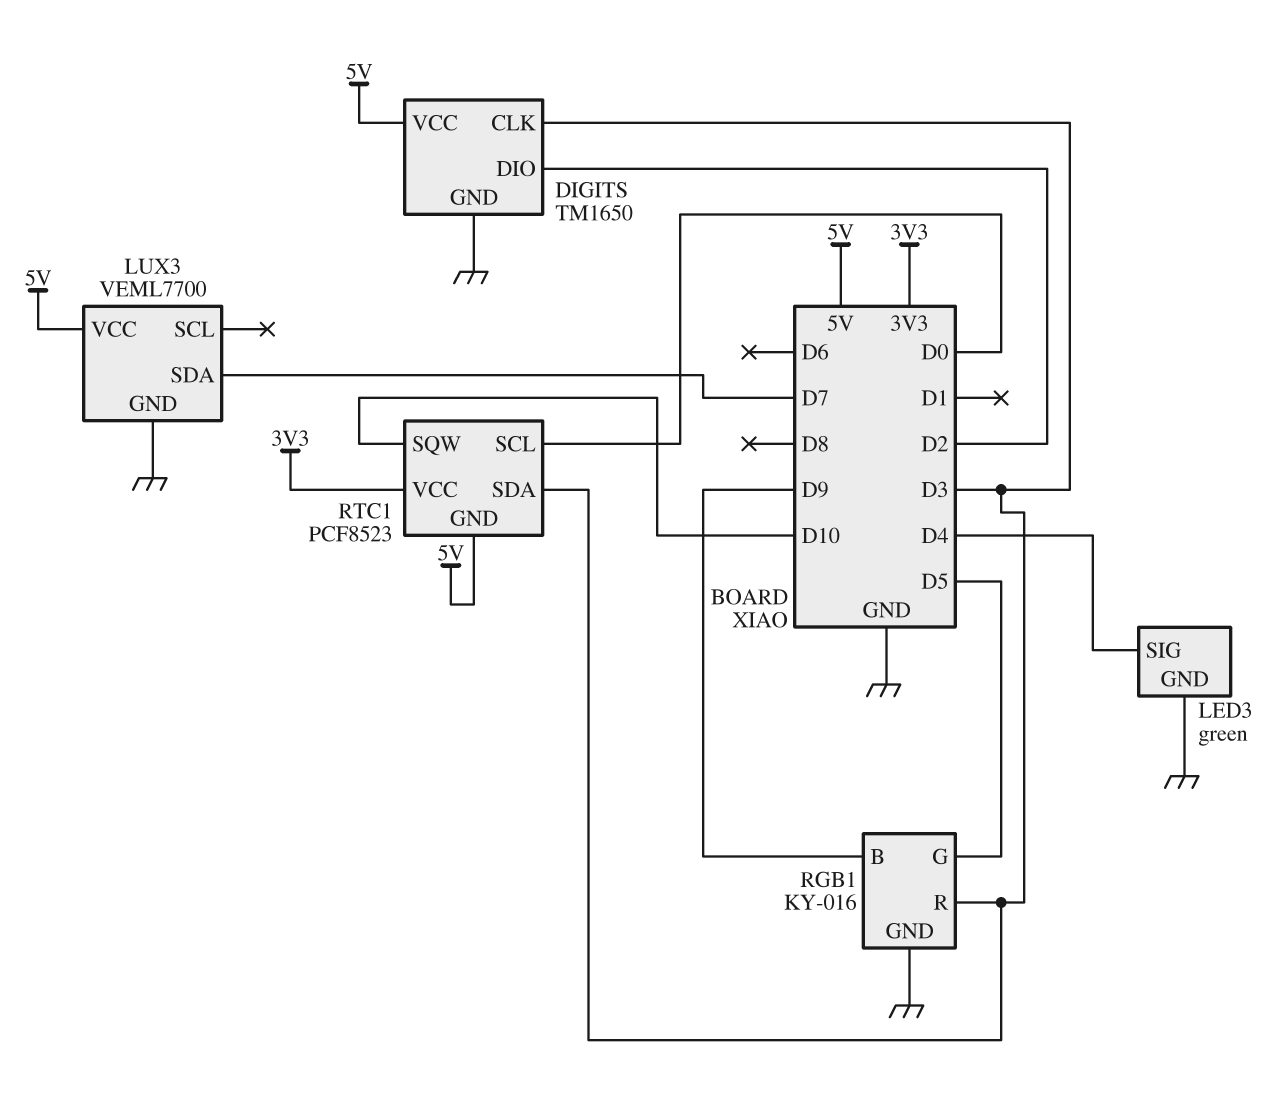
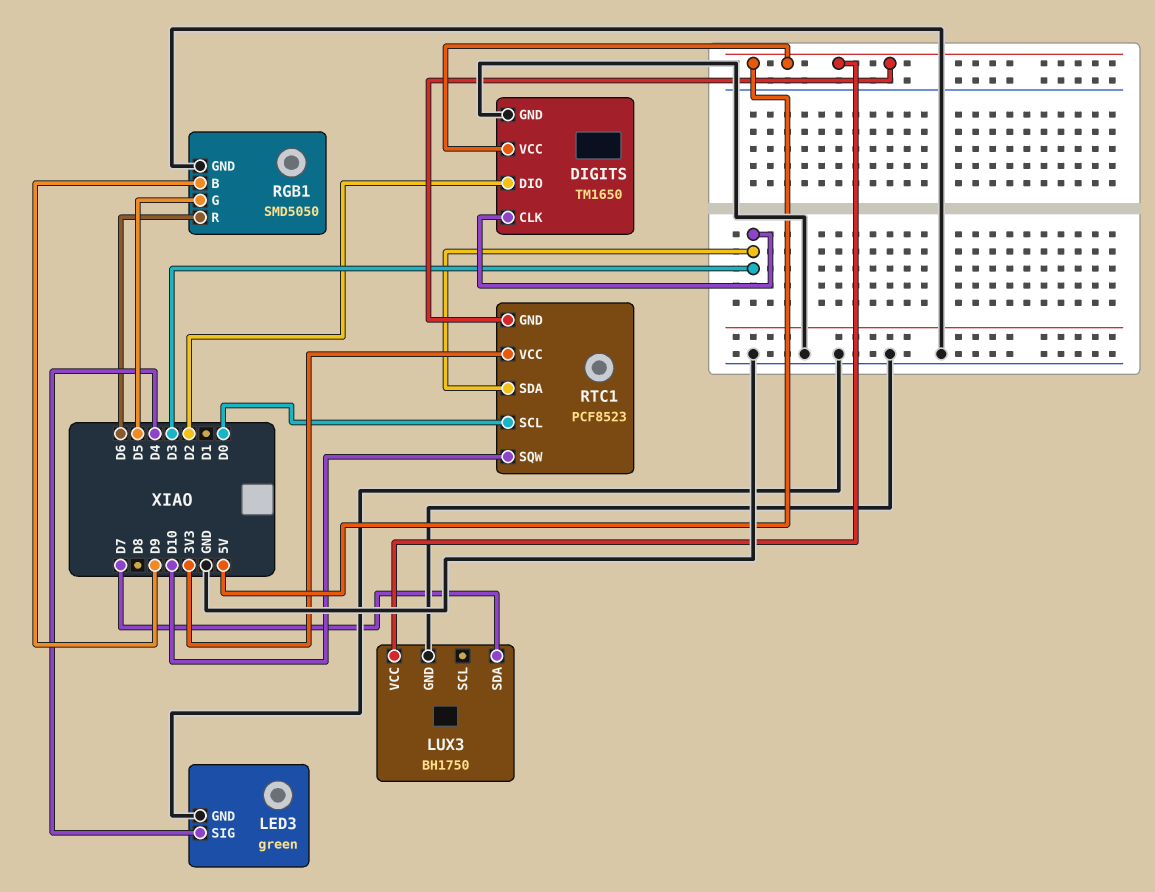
LUX3: VEML7700 -> BH1750
RGB1: KY-016 -> SMD5050
RGB1 pin R: D3 -> D6

